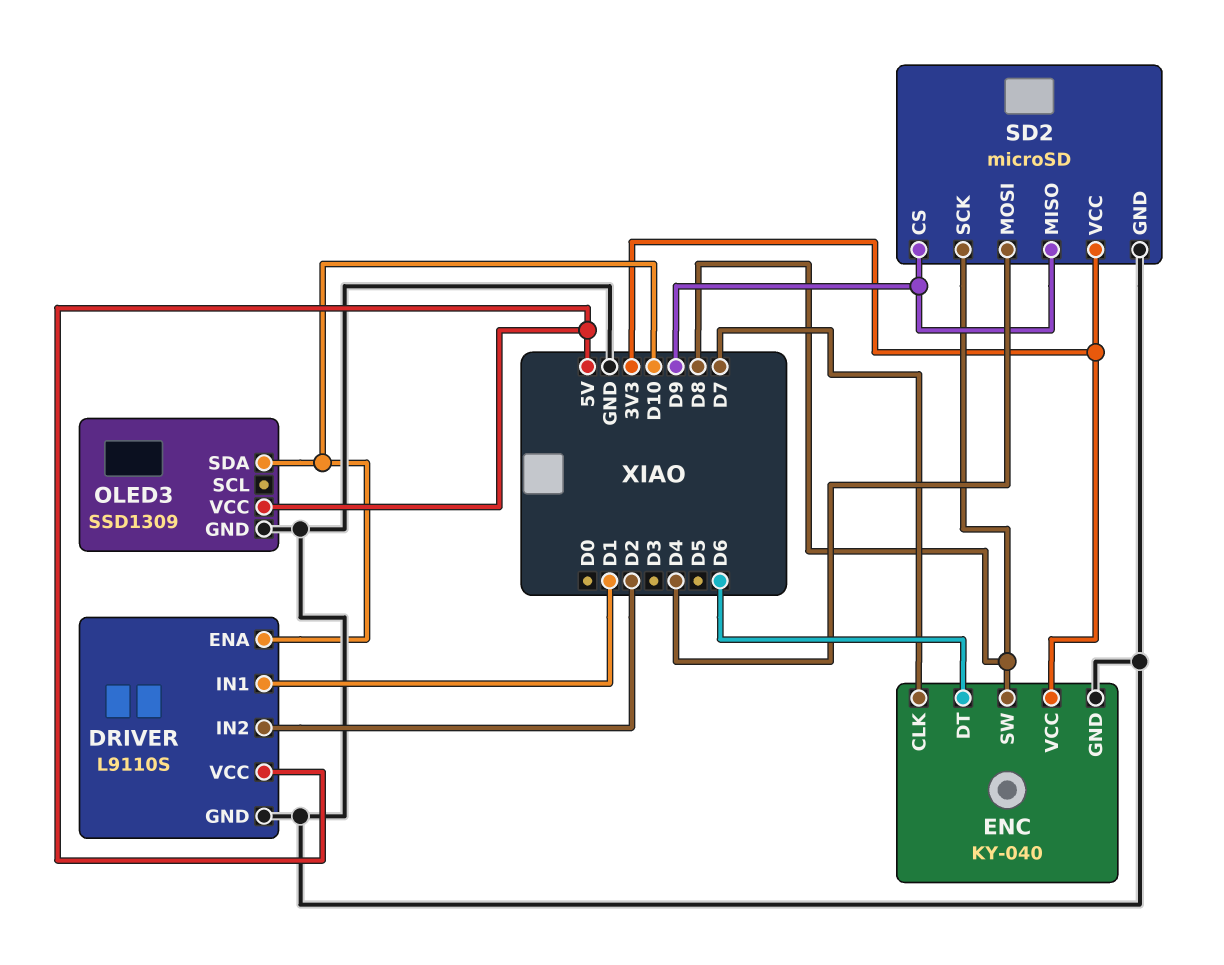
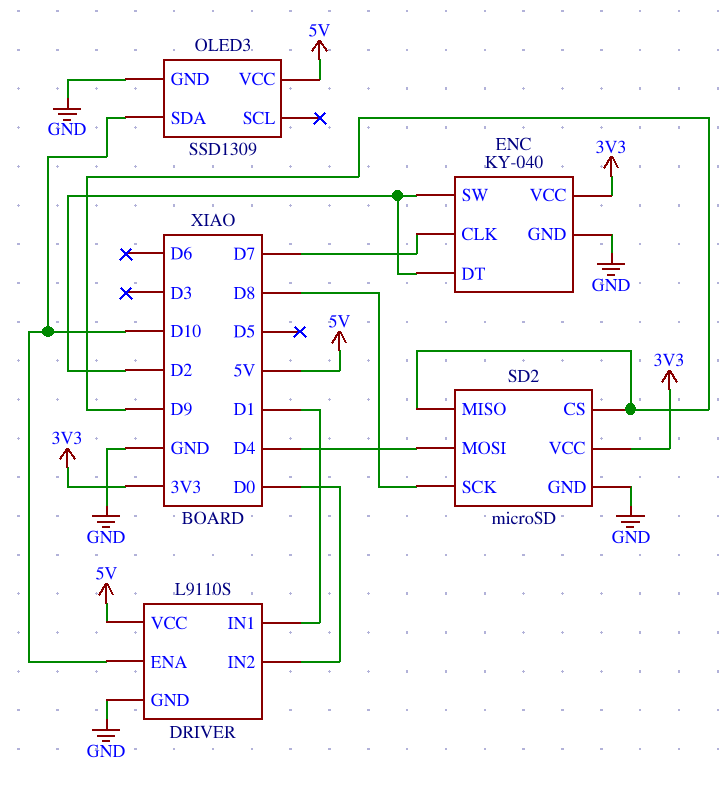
DRIVER pin IN2: D2 -> D0
ENC pin DT: D6 -> D2
ENC pin SW: D8 -> D2

